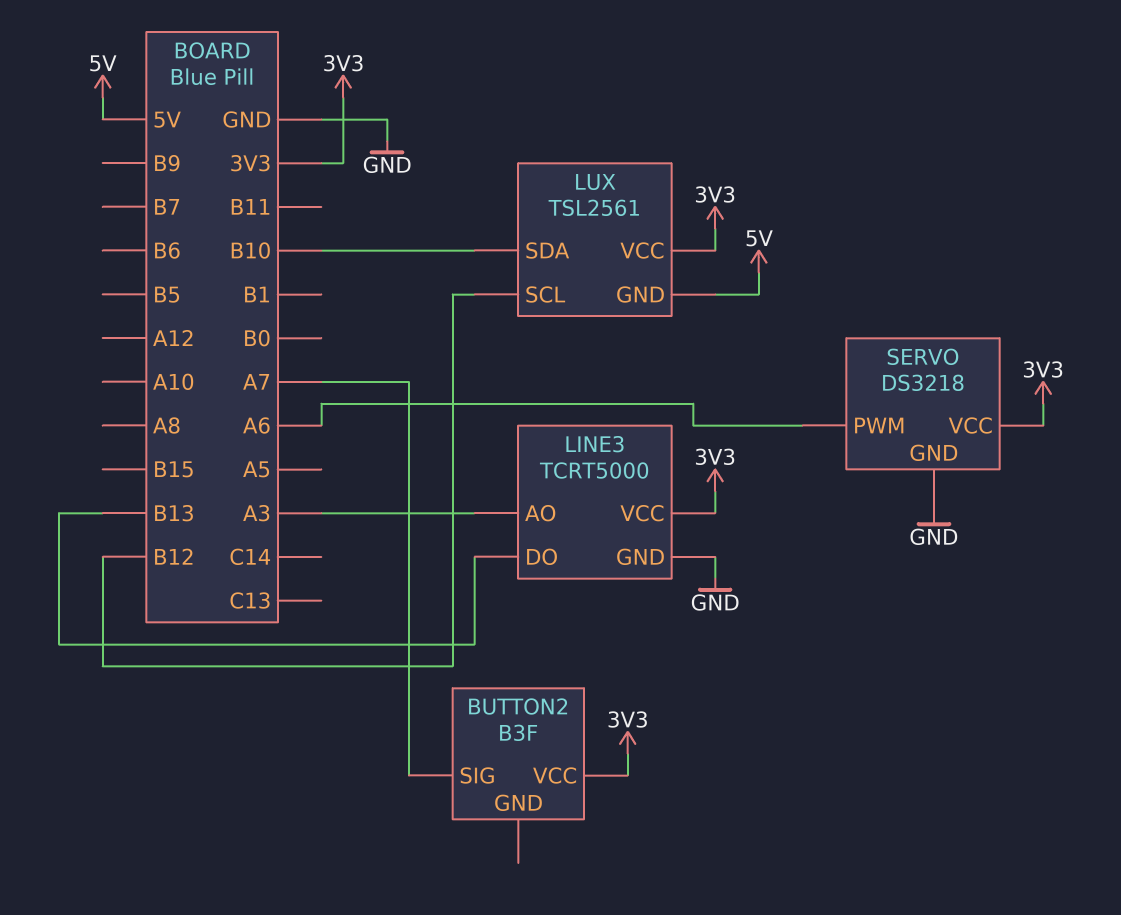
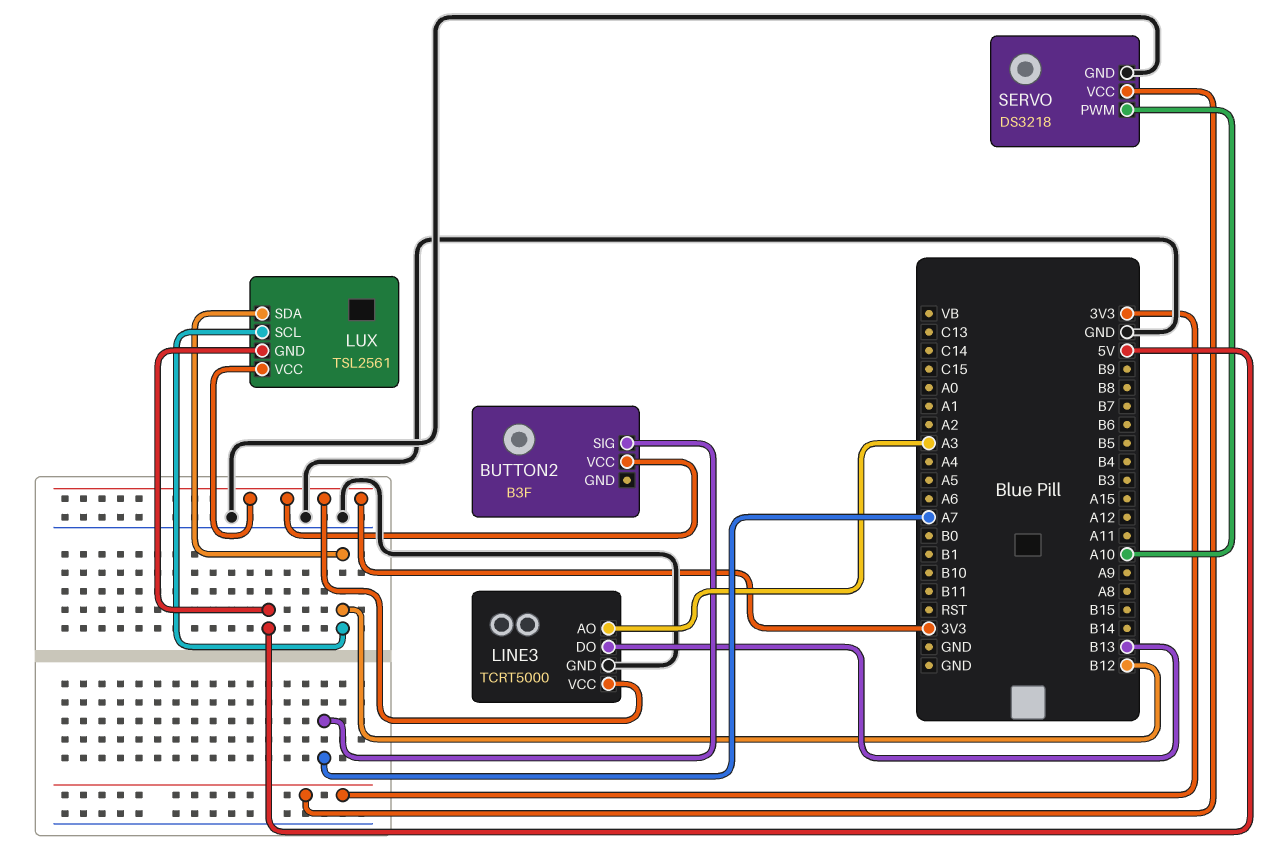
LUX pin SDA: B10 -> B12
SERVO pin PWM: A6 -> A10

